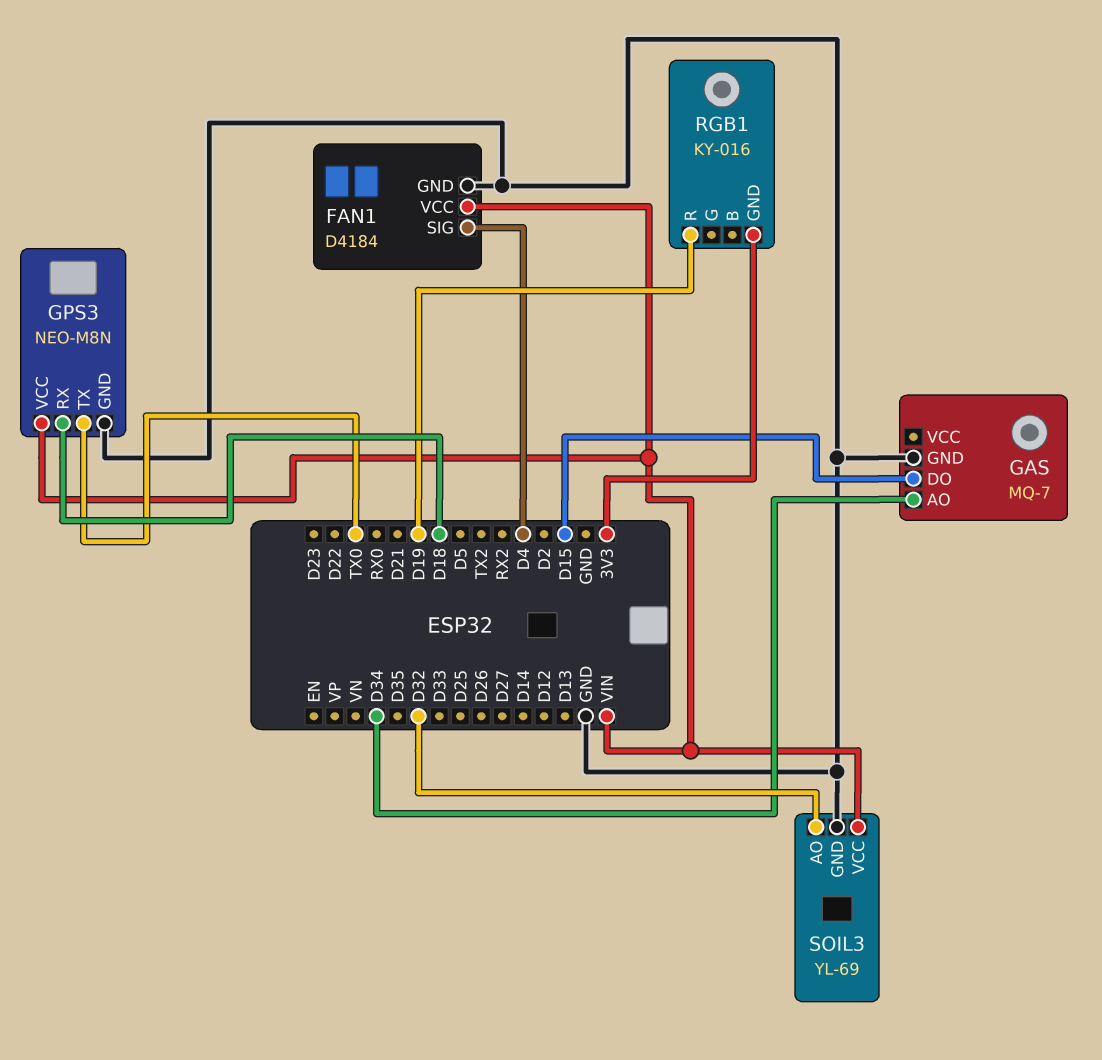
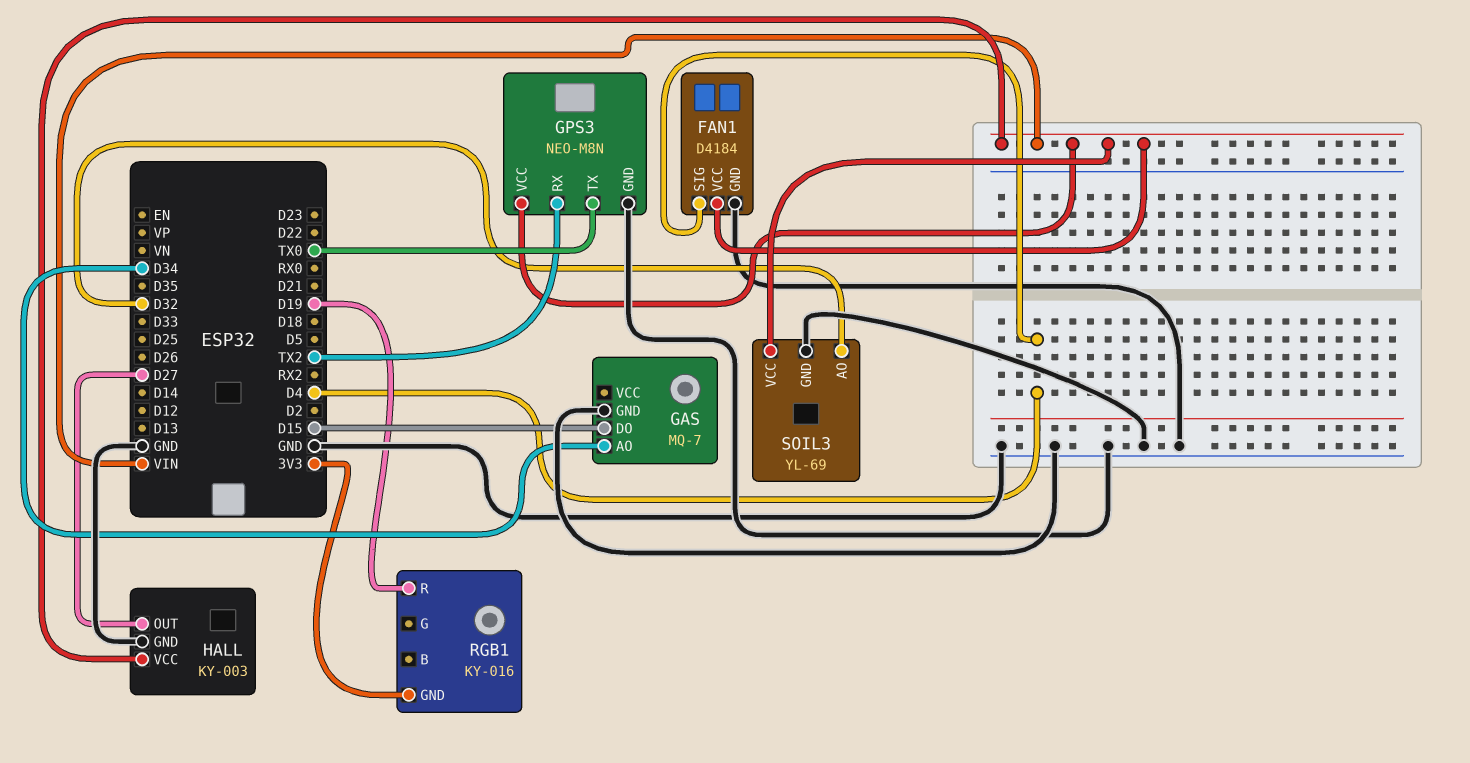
GPS3 pin RX: D18 -> TX2
HALL: none -> KY-003
HALL pin GND: none -> GND
HALL pin OUT: none -> D27
HALL pin VCC: none -> VIN

